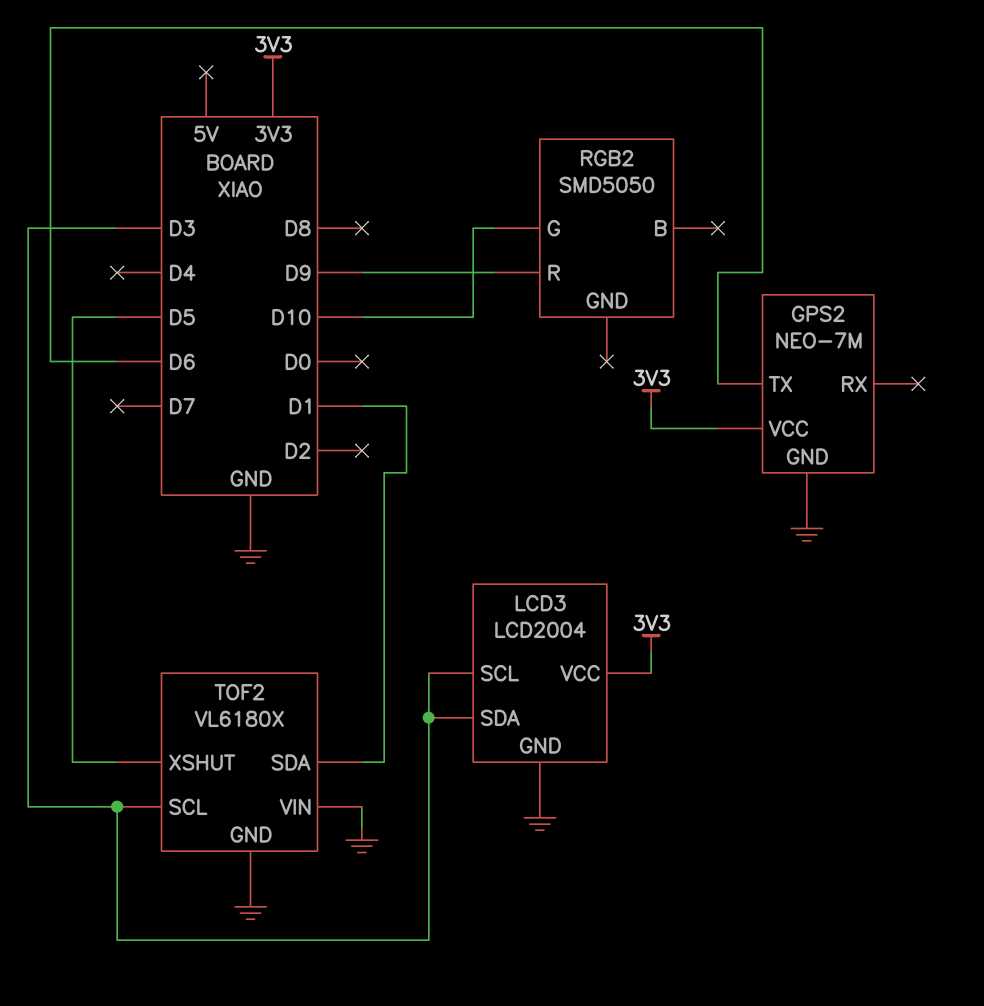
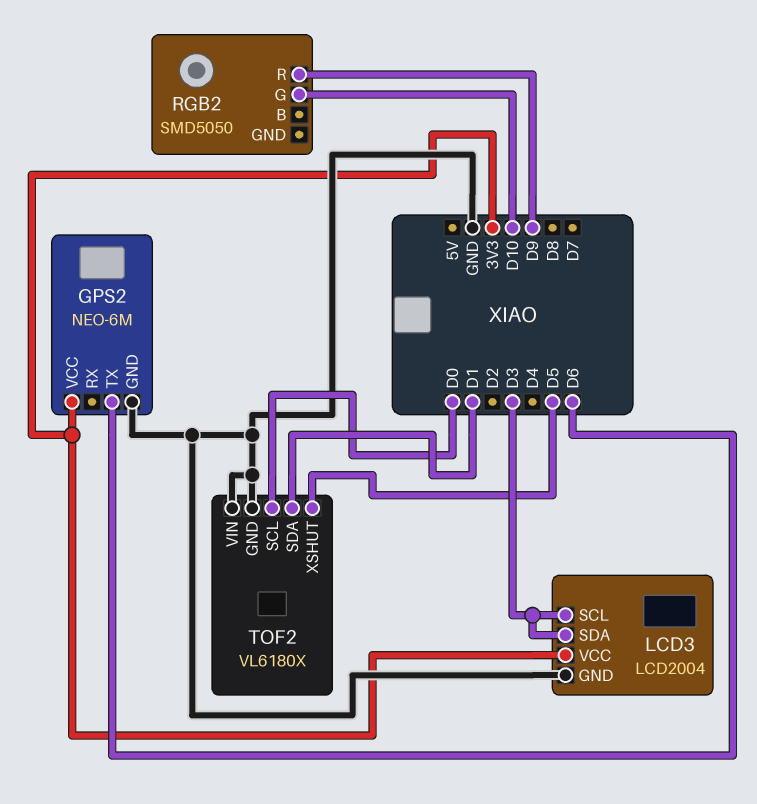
GPS2: NEO-7M -> NEO-6M
TOF2 pin SCL: D3 -> D0

